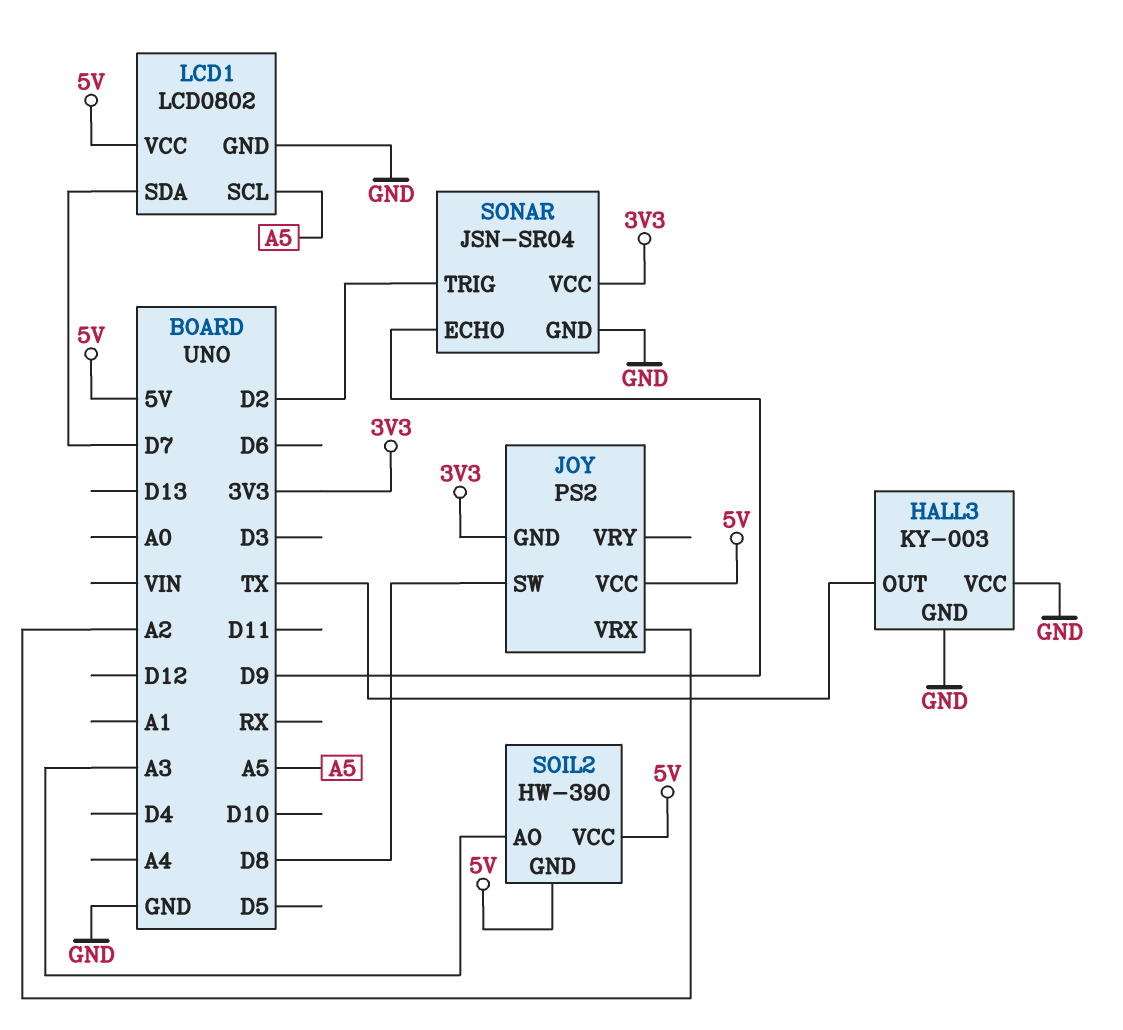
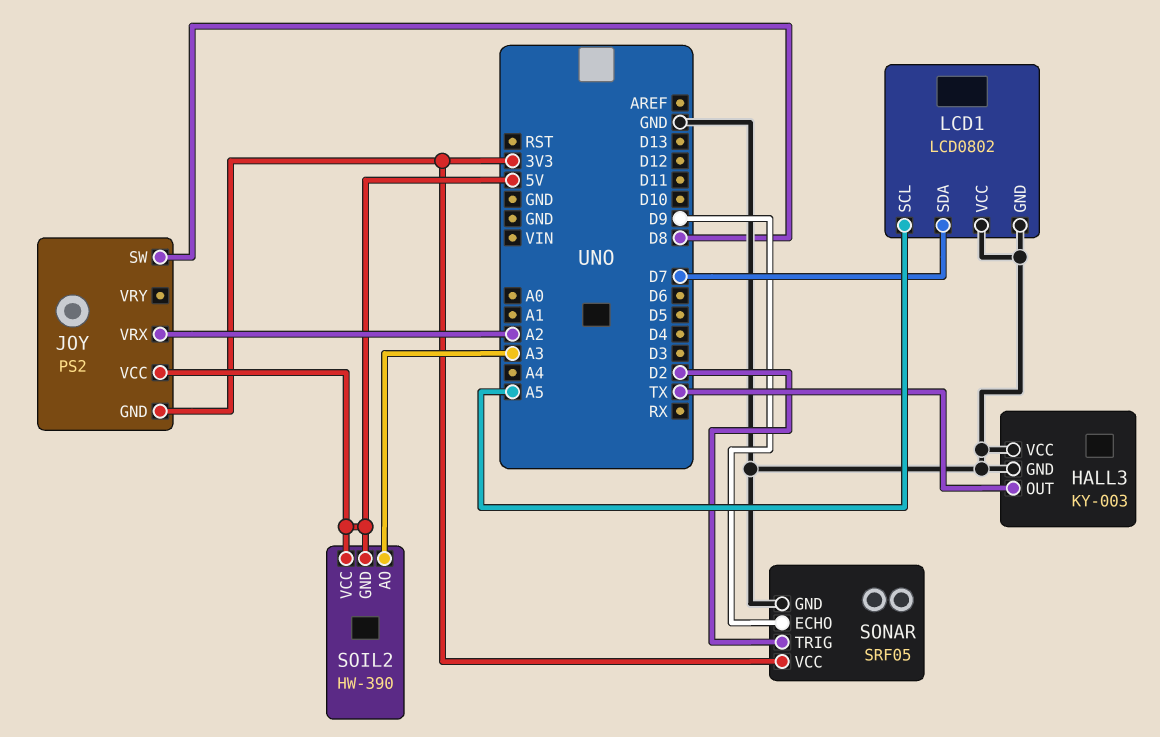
LCD1 pin VCC: 5V -> GND
SONAR: JSN-SR04 -> SRF05

